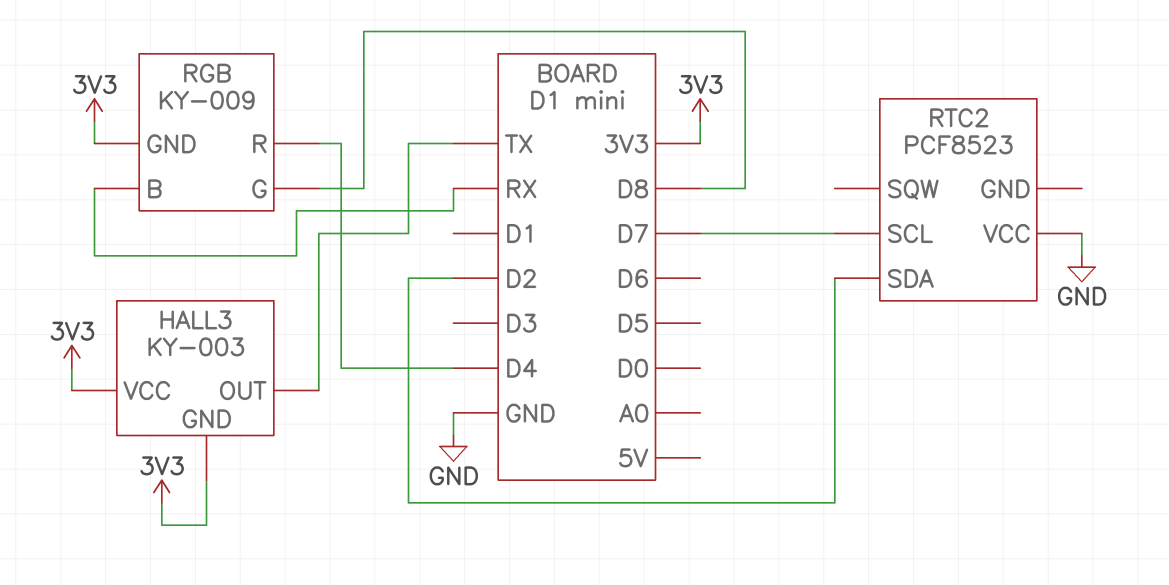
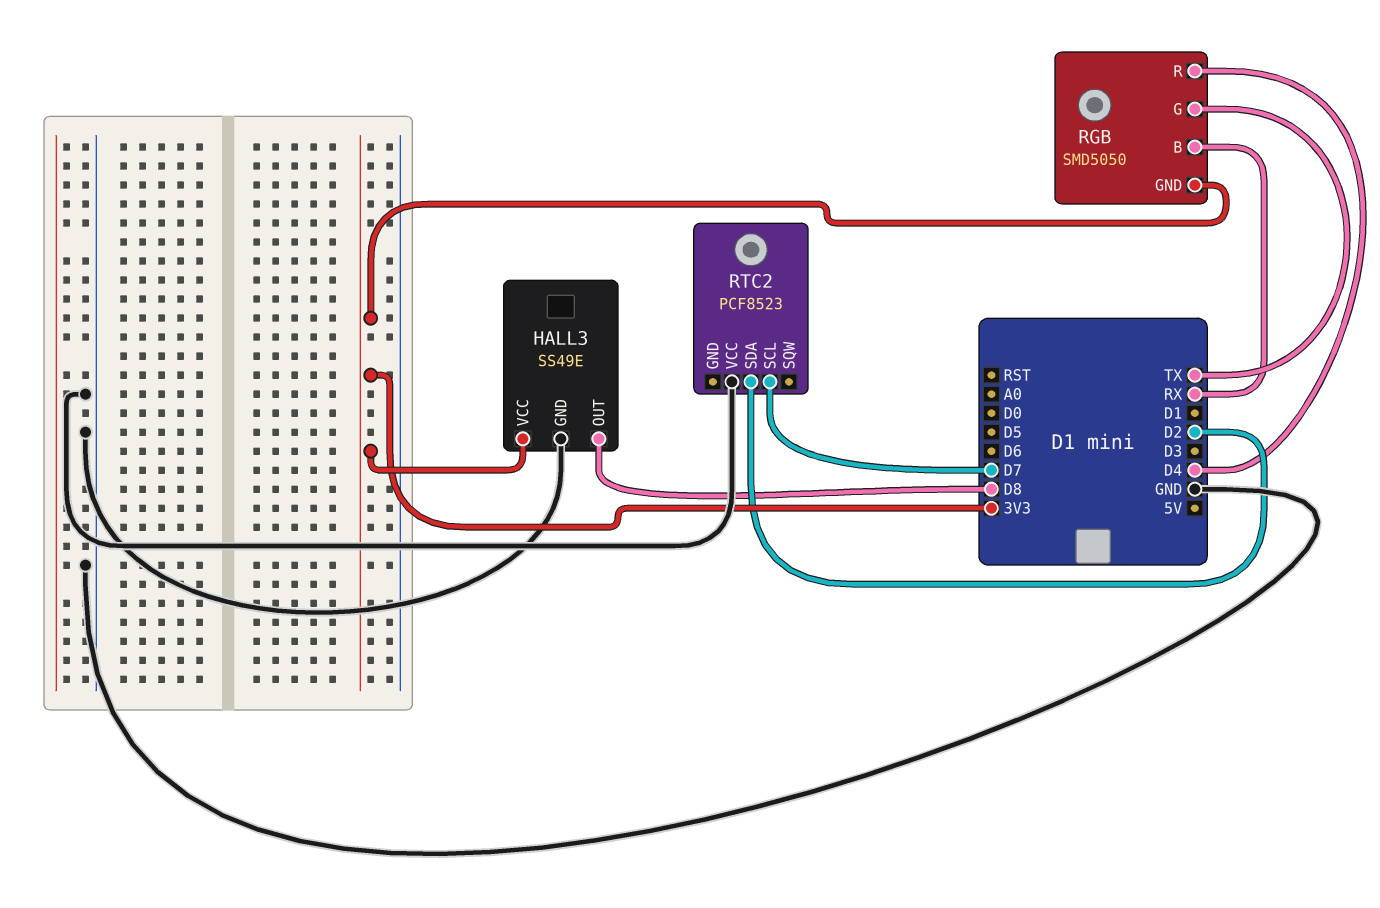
HALL3: KY-003 -> SS49E
HALL3 pin GND: 3V3 -> GND
HALL3 pin OUT: TX -> D8
RGB: KY-009 -> SMD5050
RGB pin G: D8 -> TX

